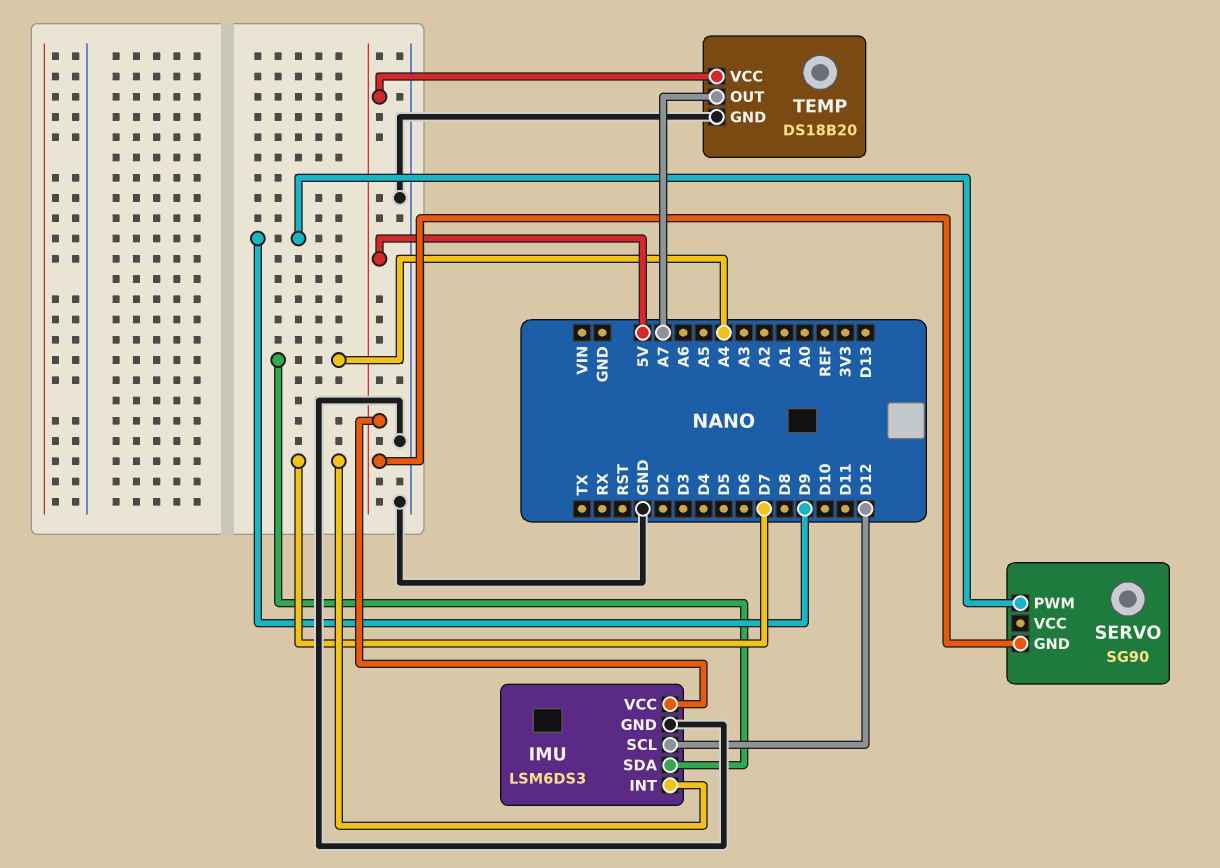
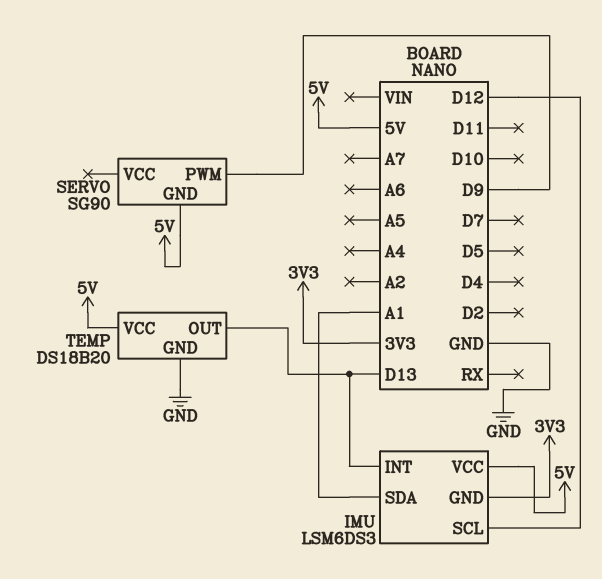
IMU pin GND: GND -> 3V3
IMU pin INT: D7 -> D13
IMU pin SDA: A4 -> A1
TEMP pin OUT: A7 -> D13

